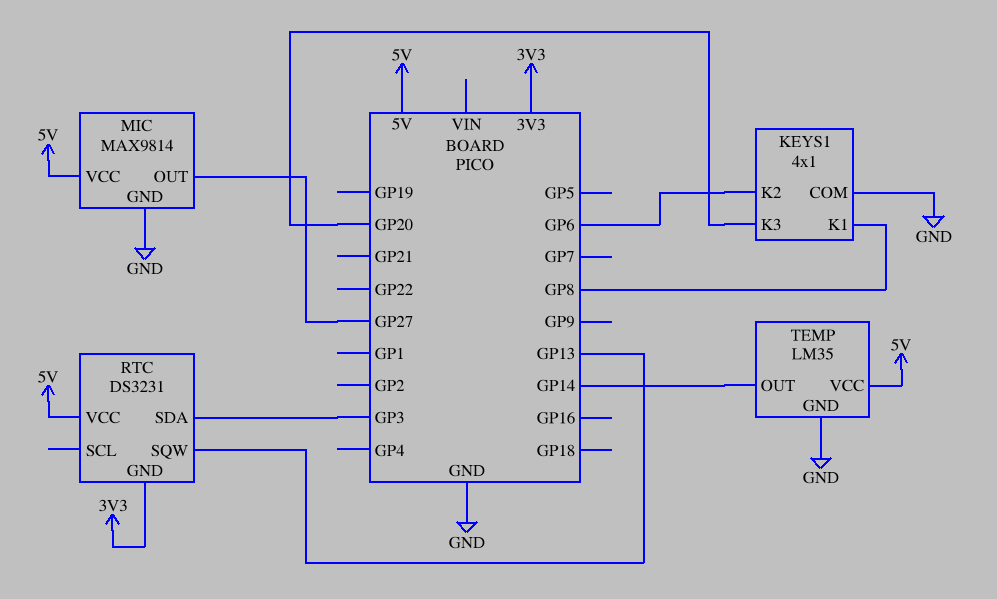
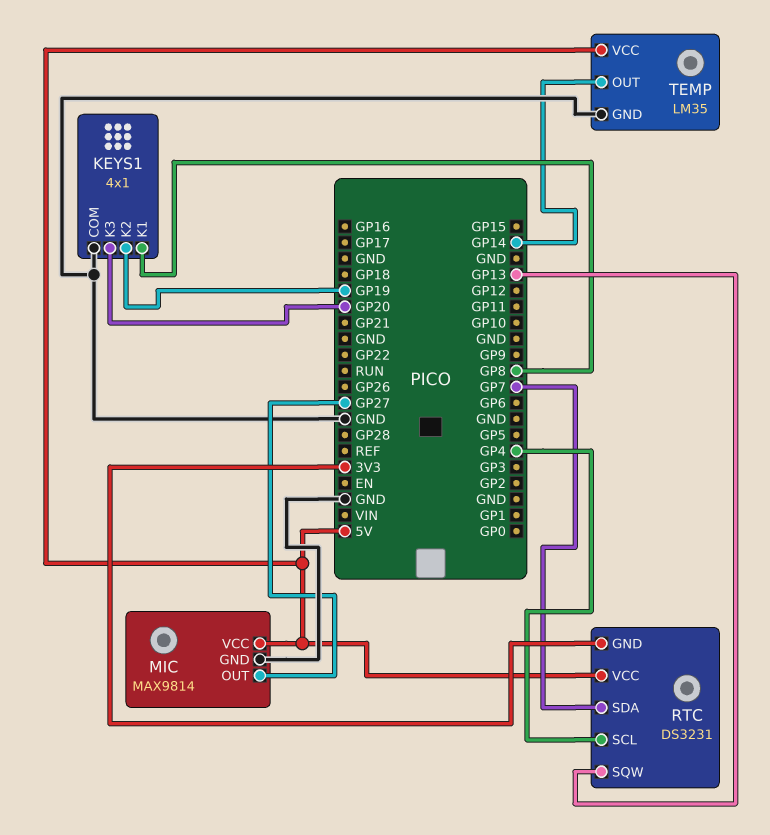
KEYS1 pin K2: GP6 -> GP19
RTC pin SCL: none -> GP4
RTC pin SDA: GP3 -> GP7

